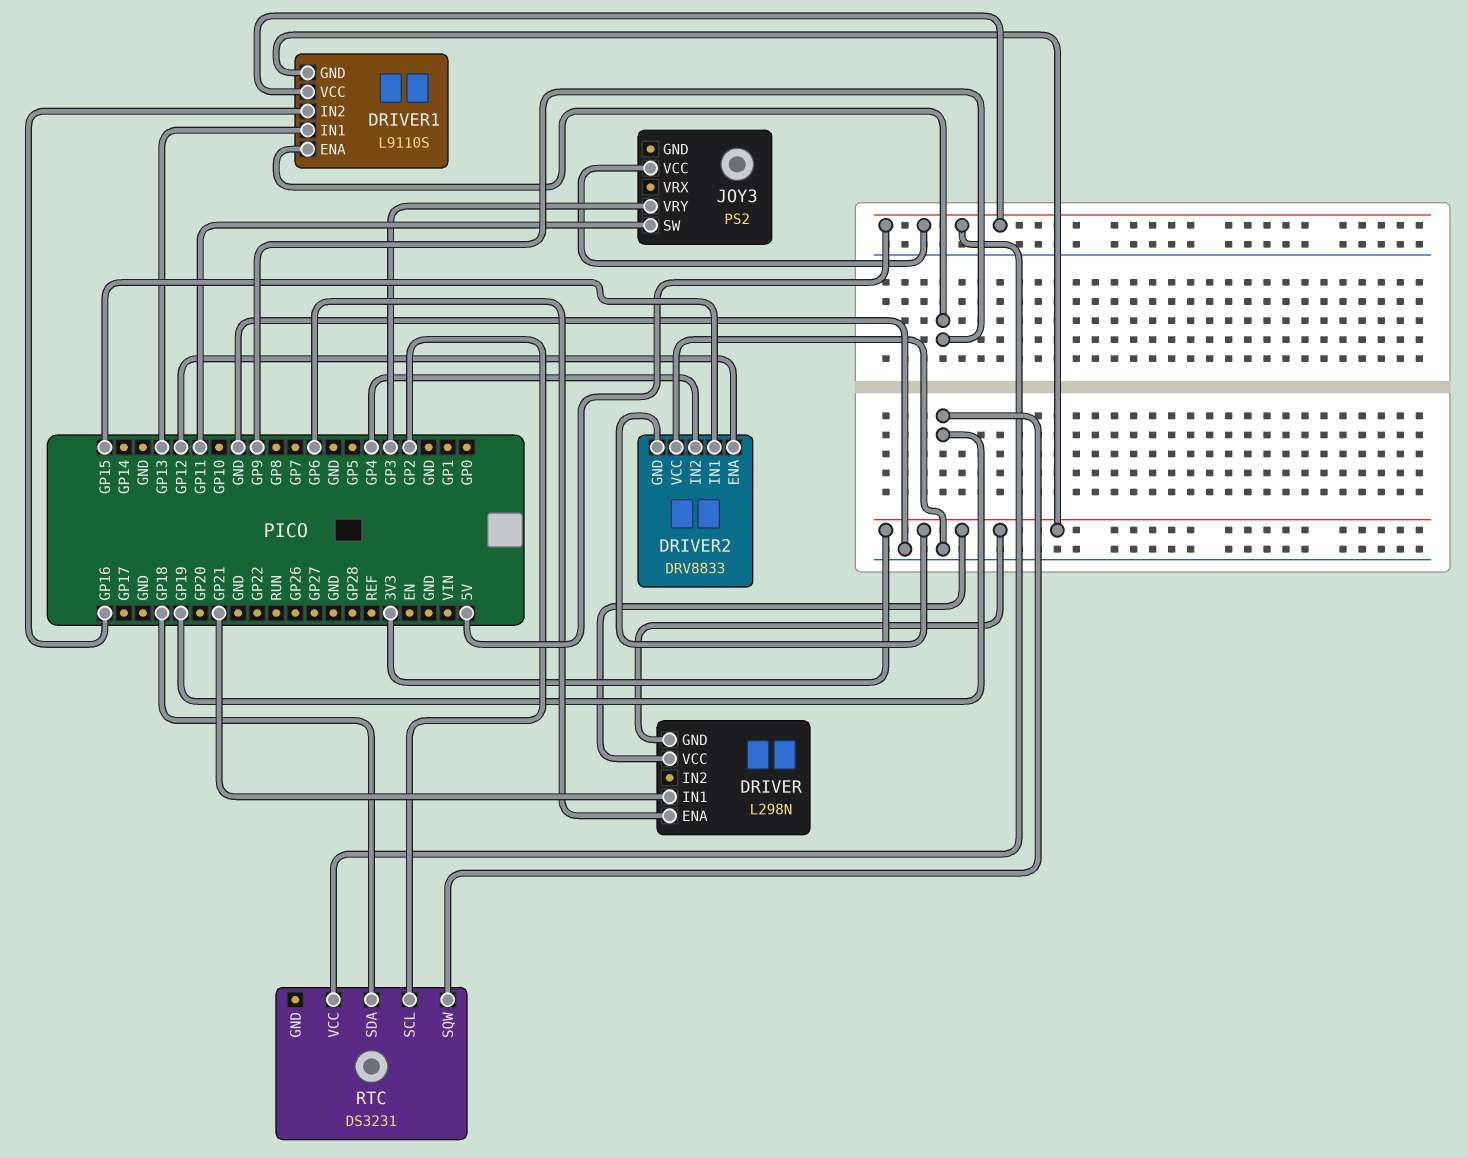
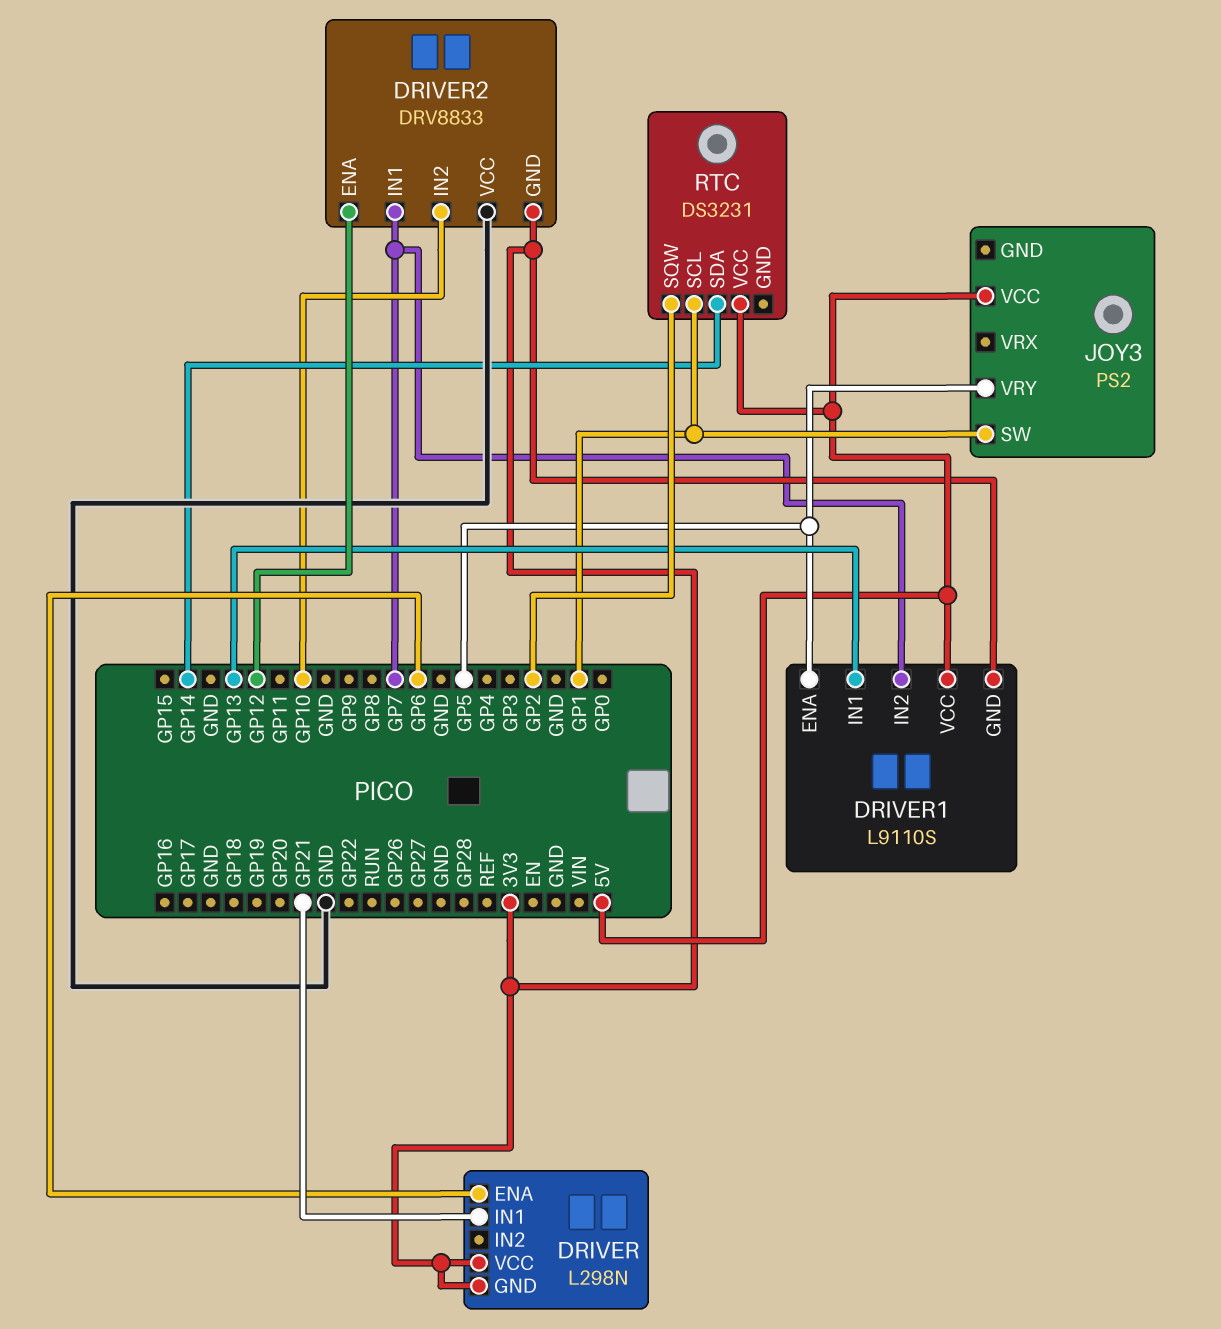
DRIVER1 pin ENA: GP9 -> GP5
DRIVER1 pin IN2: GP16 -> GP7
DRIVER2 pin IN1: GP15 -> GP7
DRIVER2 pin IN2: GP4 -> GP10
JOY3 pin SW: GP11 -> GP1
JOY3 pin VRY: GP3 -> GP5
RTC pin SCL: GP2 -> GP1
RTC pin SDA: GP18 -> GP14
RTC pin SQW: GP19 -> GP2

